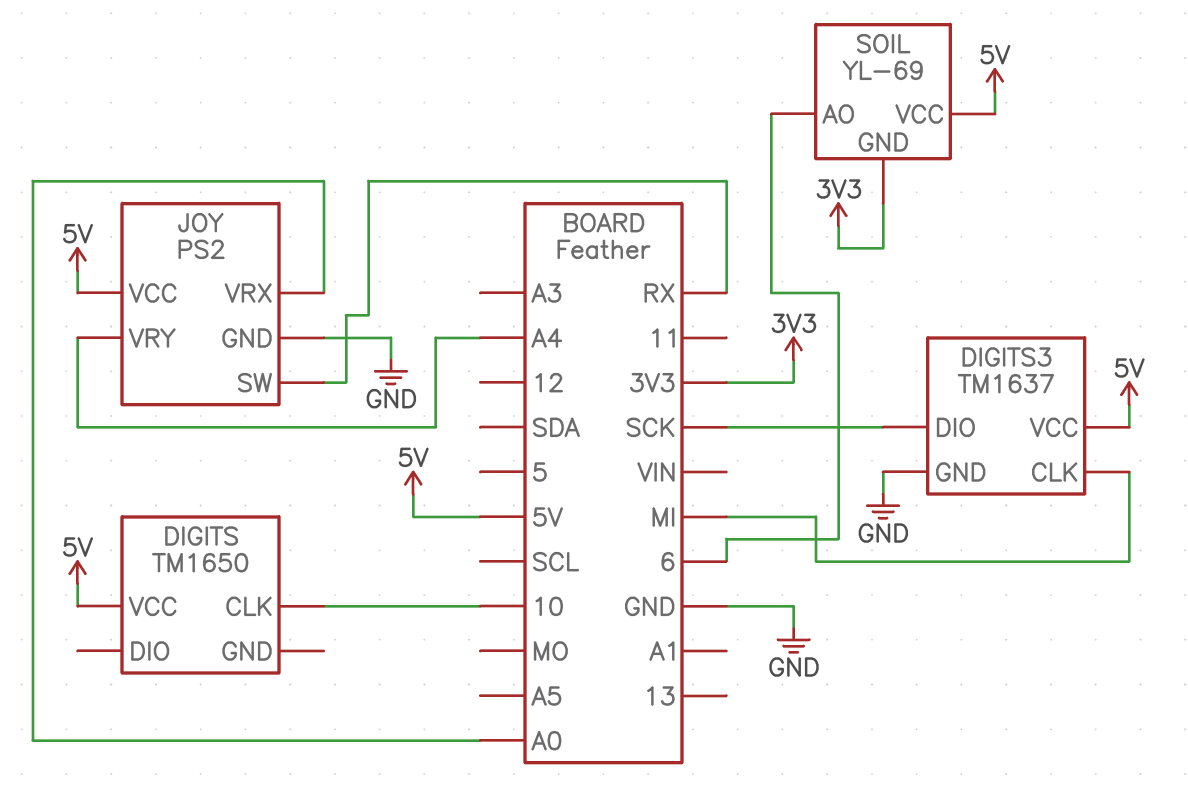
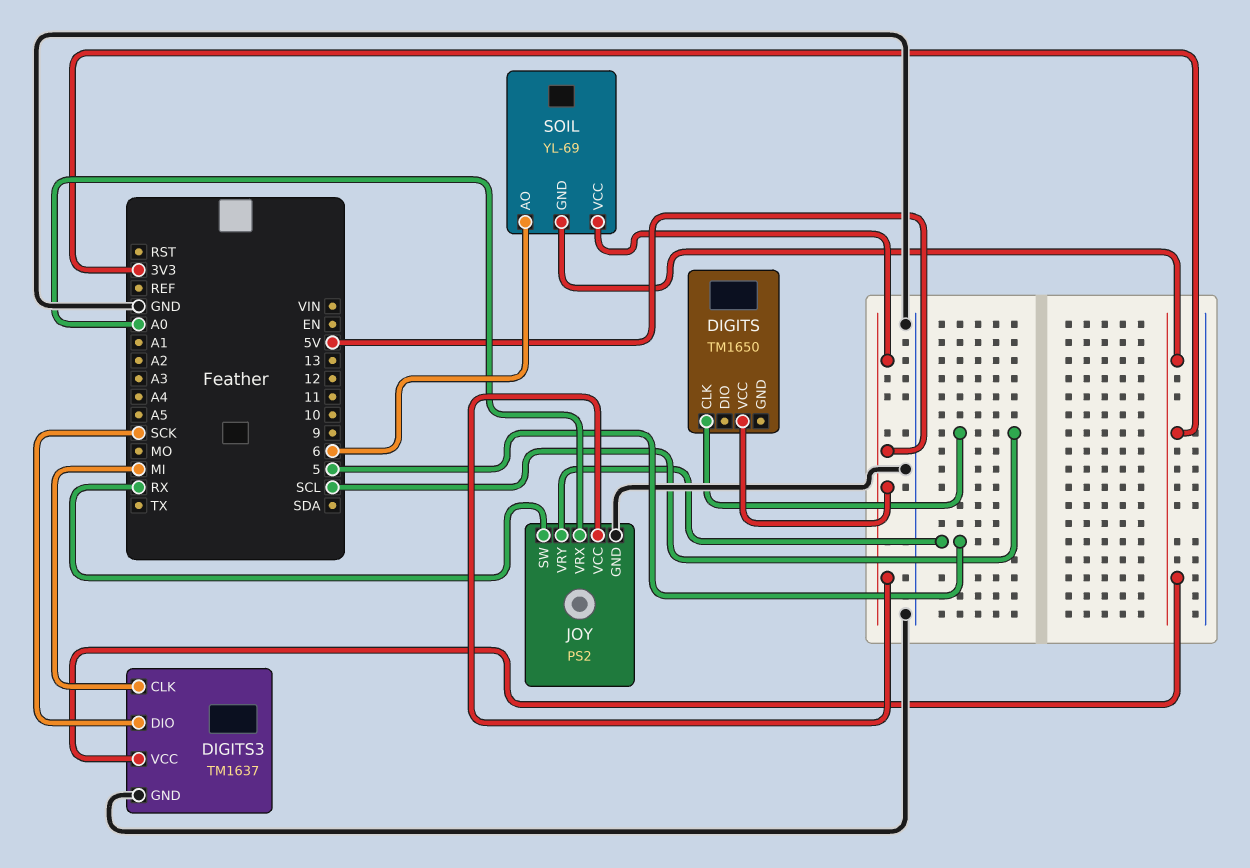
DIGITS pin CLK: 10 -> SCL
DIGITS3 pin VCC: 5V -> 3V3
JOY pin VRY: A4 -> 5

